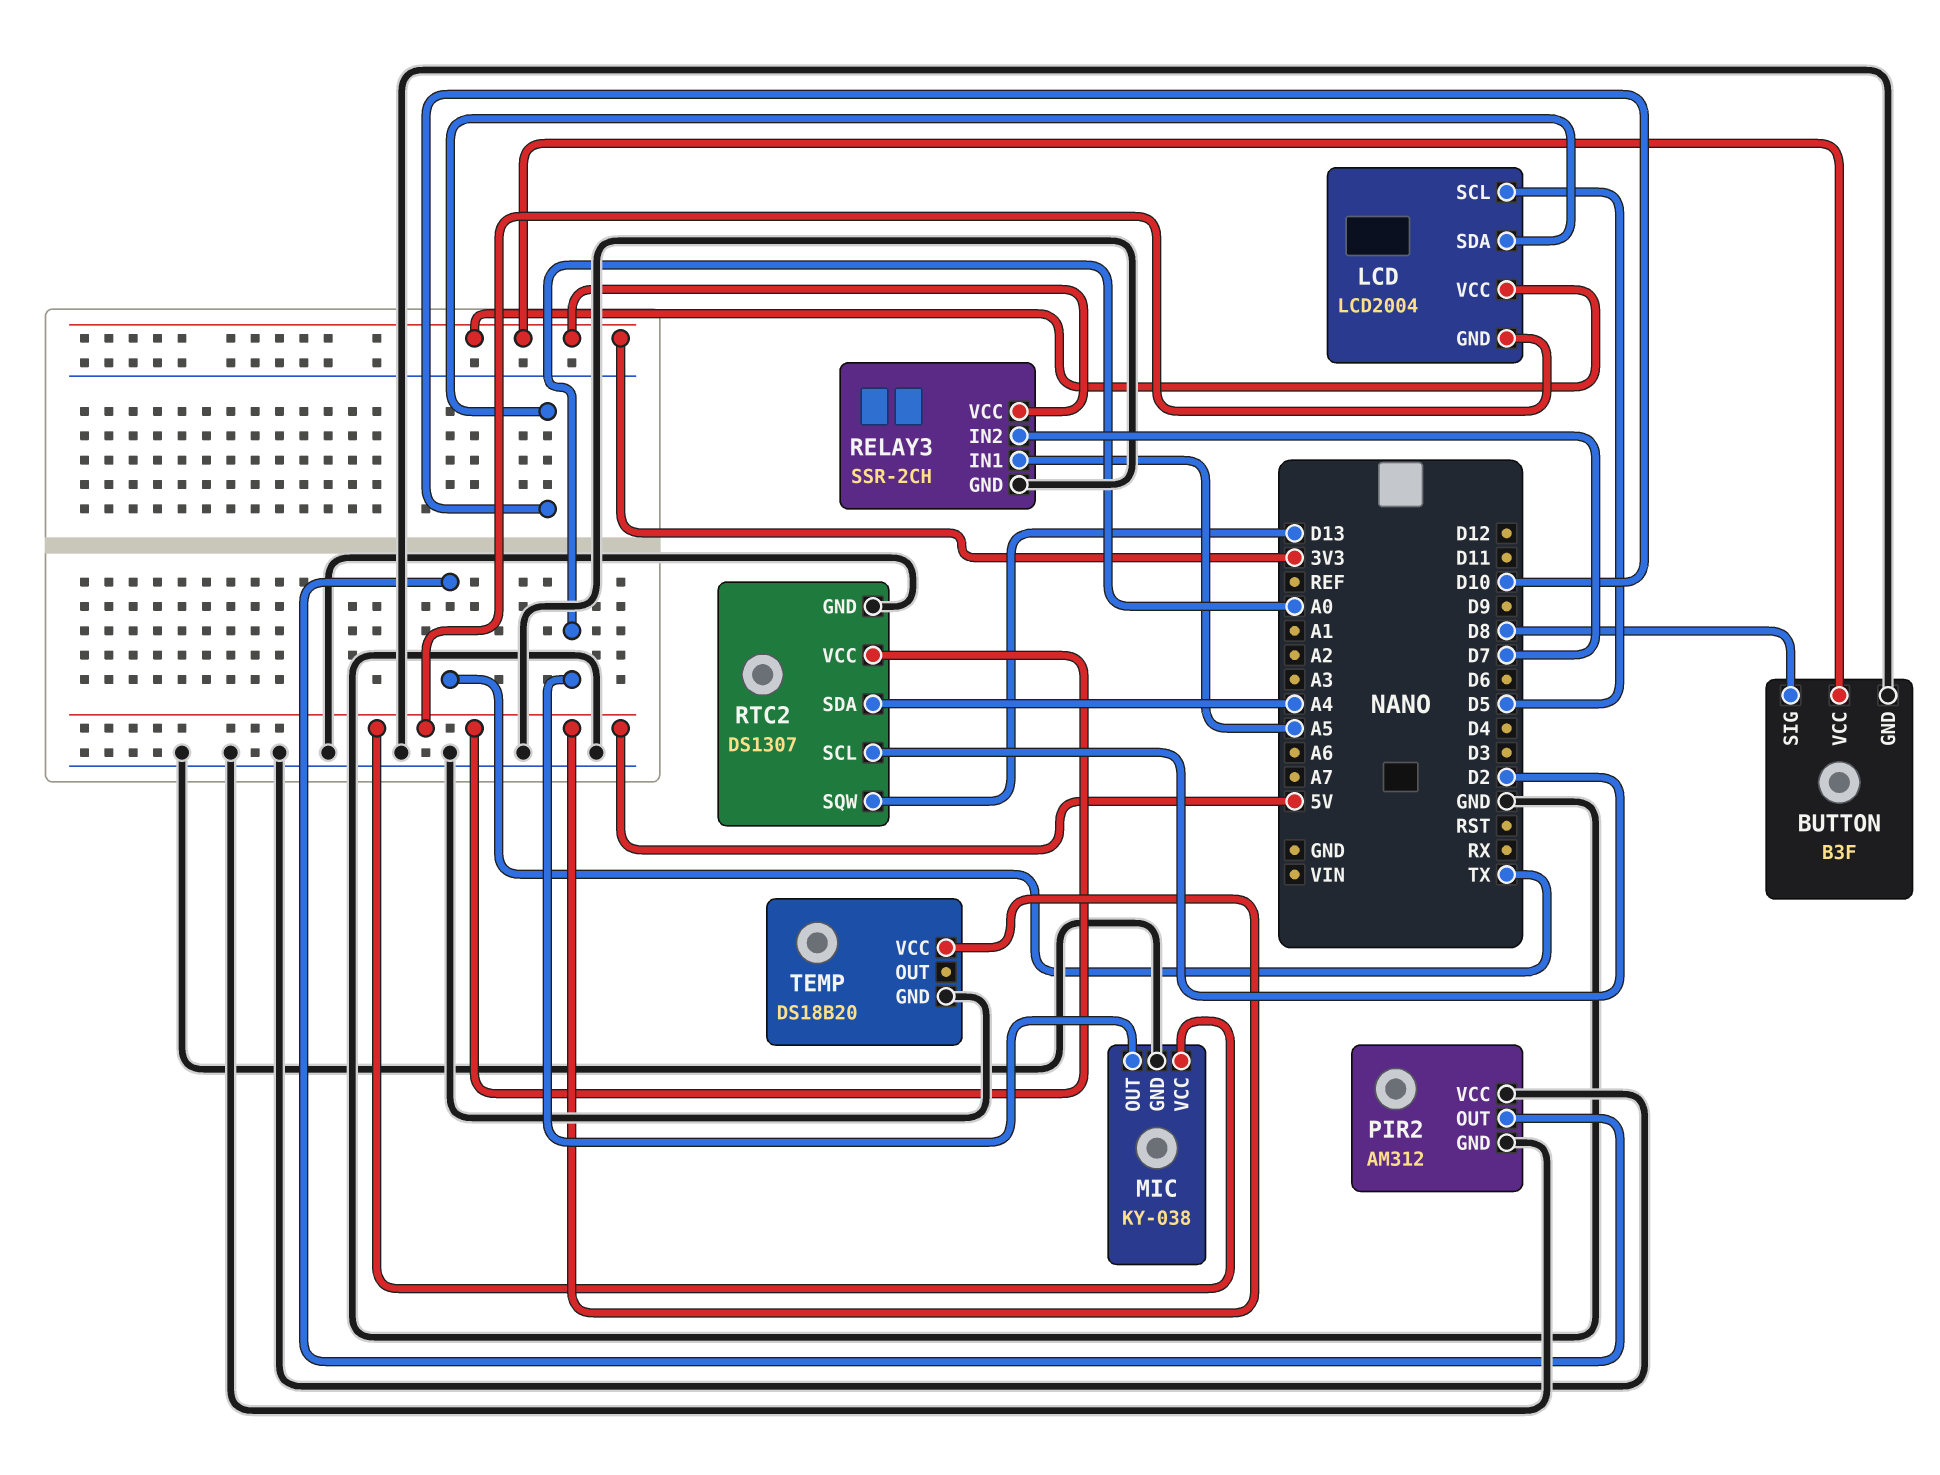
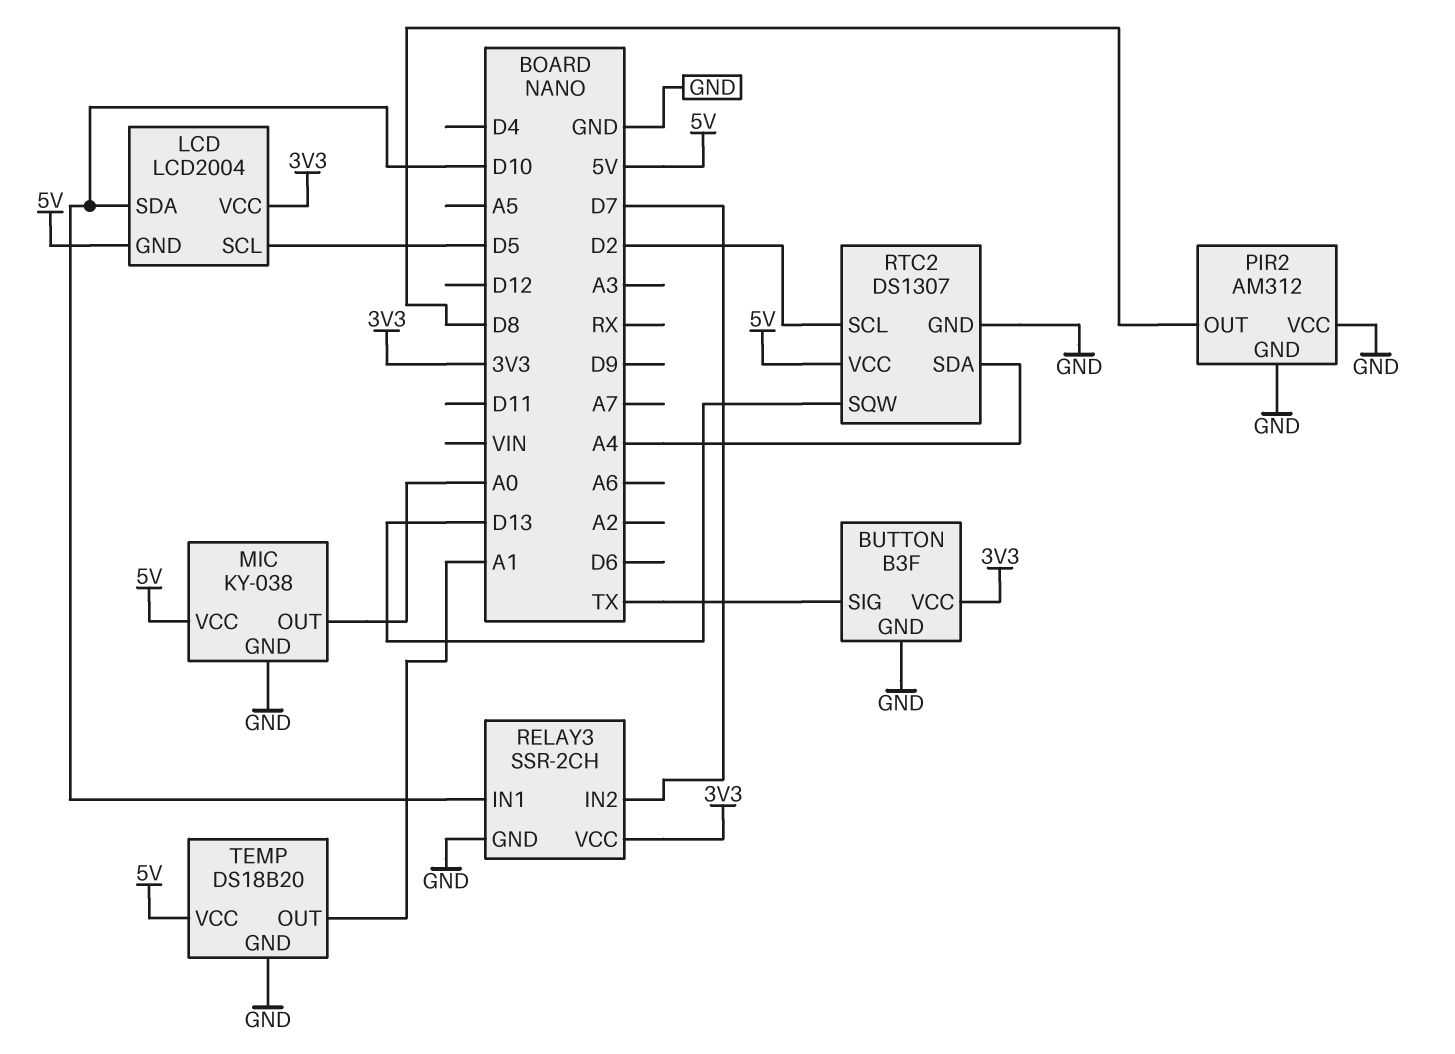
BUTTON pin SIG: D8 -> TX
PIR2 pin OUT: TX -> D8
RELAY3 pin IN1: A5 -> D10
TEMP pin OUT: none -> A1

